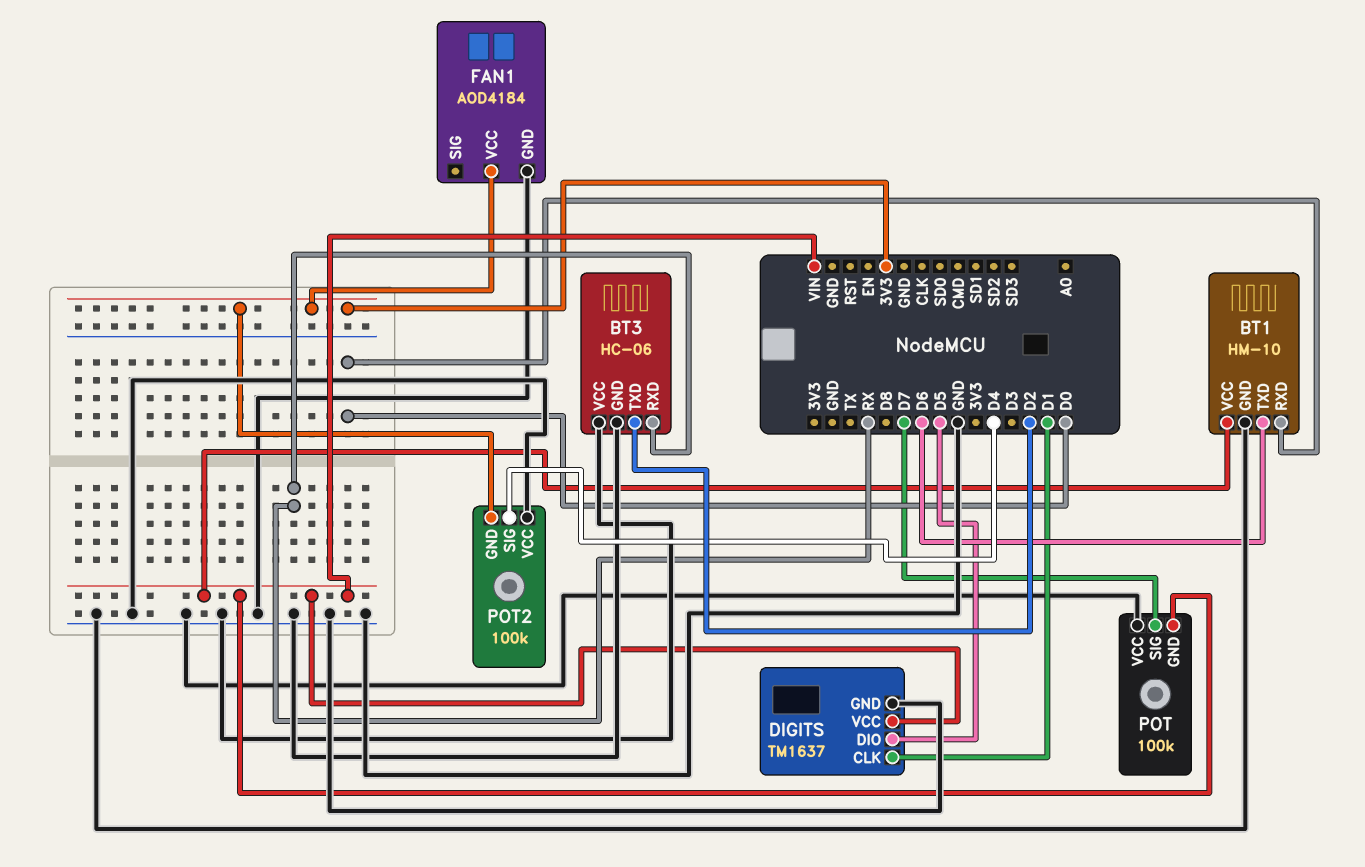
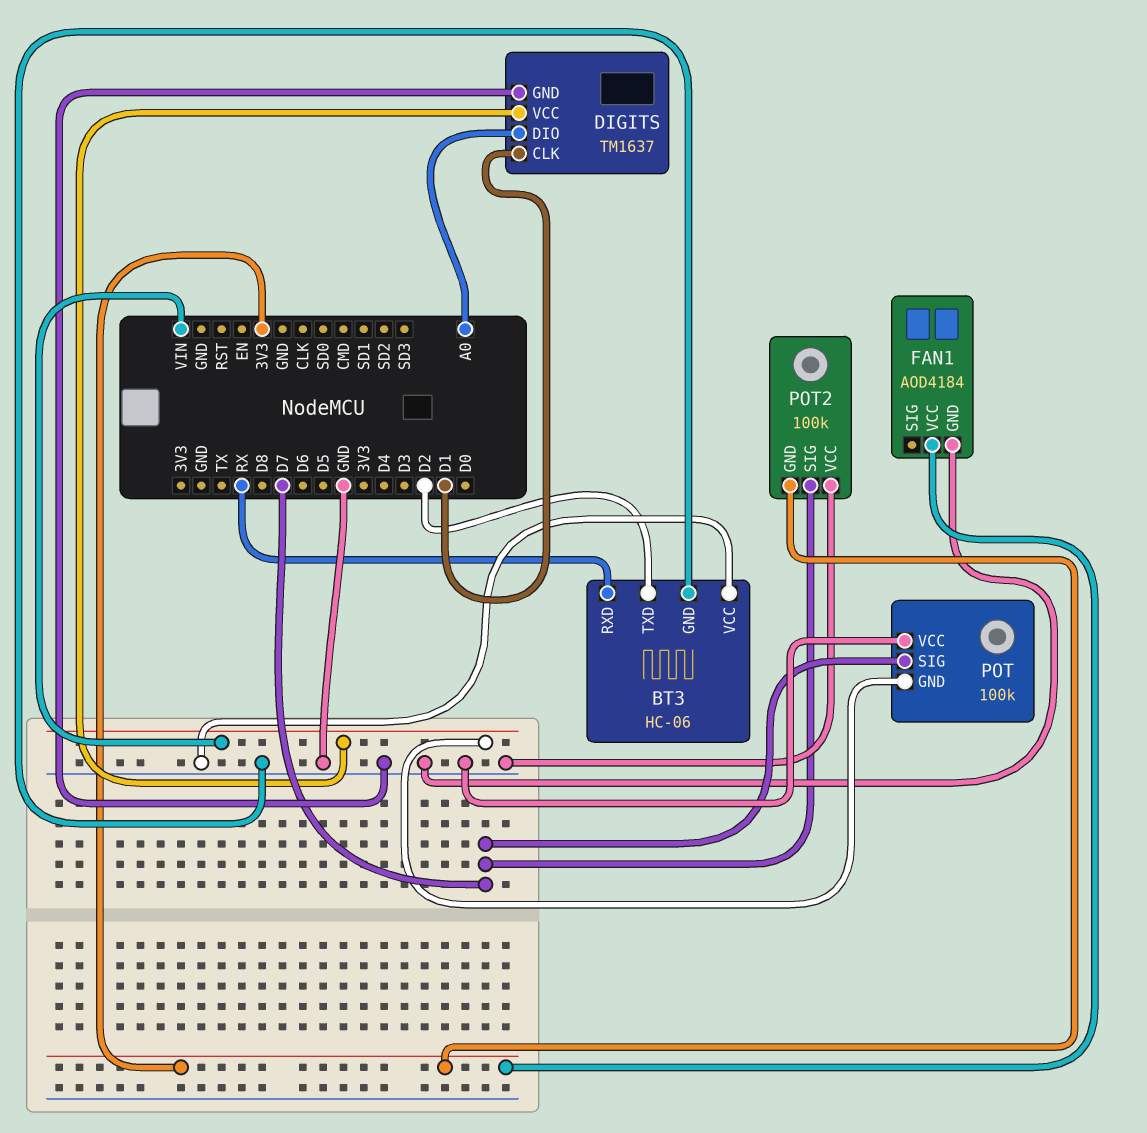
BT1: HM-10 -> none
BT1 pin GND: GND -> none
BT1 pin RXD: D0 -> none
BT1 pin TXD: D6 -> none
BT1 pin VCC: VIN -> none
DIGITS pin DIO: D5 -> A0
POT2 pin SIG: D4 -> D7

